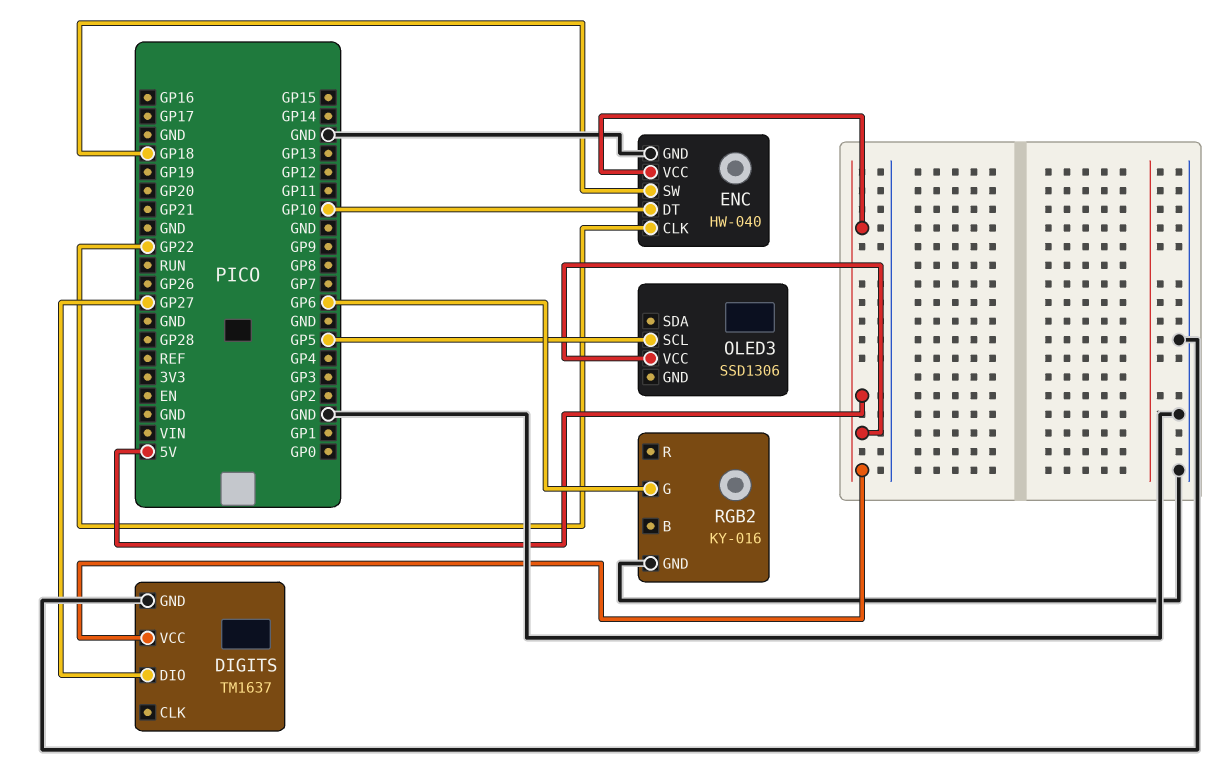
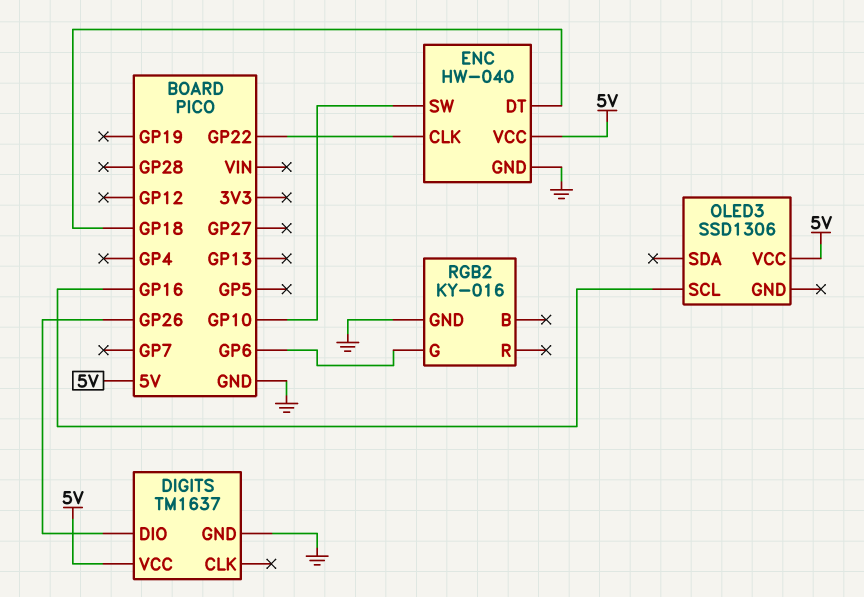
DIGITS pin DIO: GP27 -> GP26
ENC pin DT: GP10 -> GP18
ENC pin SW: GP18 -> GP10
OLED3 pin SCL: GP5 -> GP16

